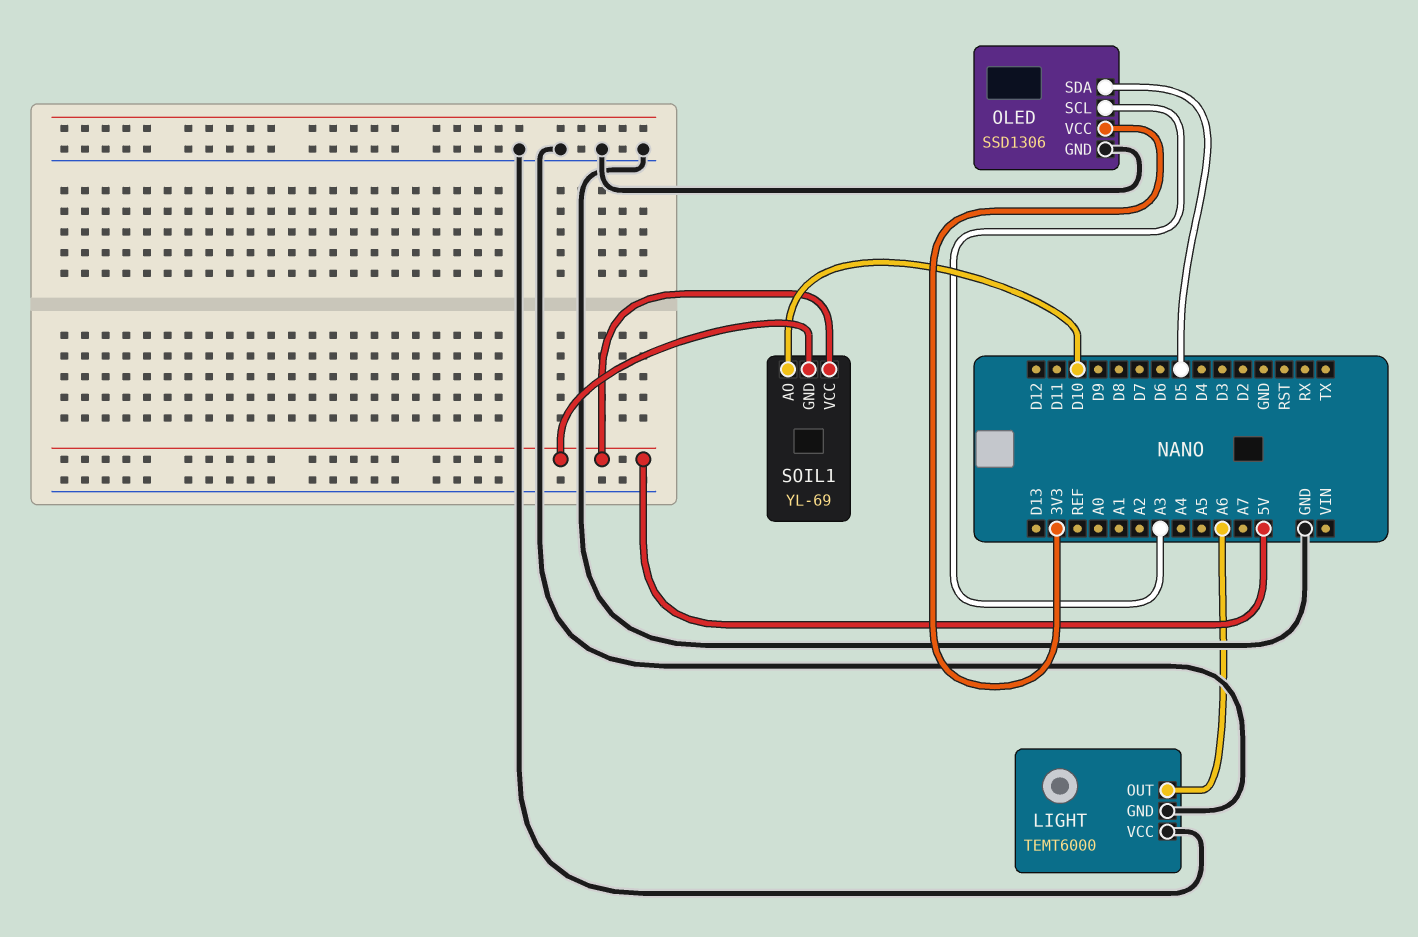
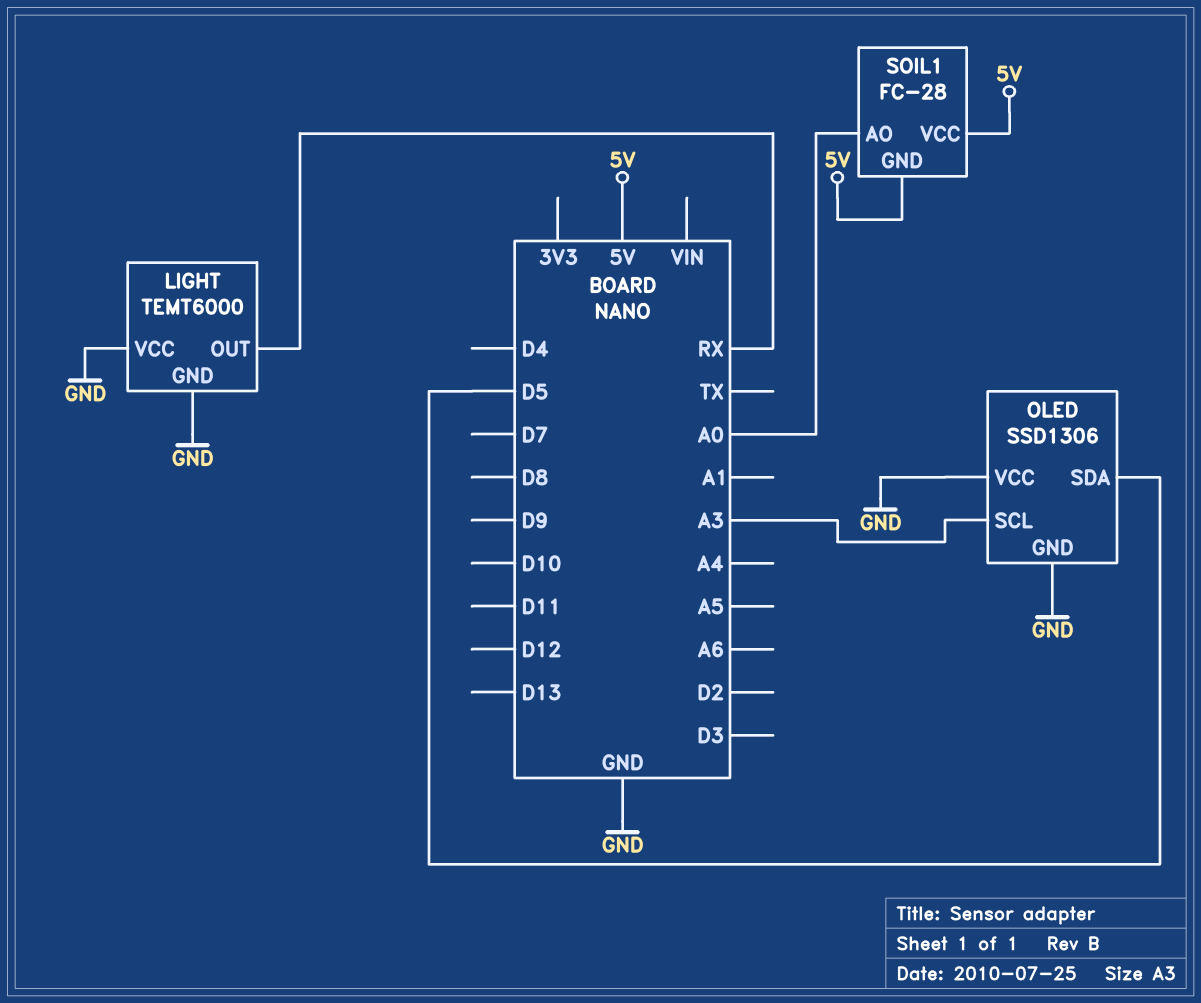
LIGHT pin OUT: A6 -> RX
OLED pin VCC: 3V3 -> GND
SOIL1: YL-69 -> FC-28
SOIL1 pin AO: D10 -> A0

